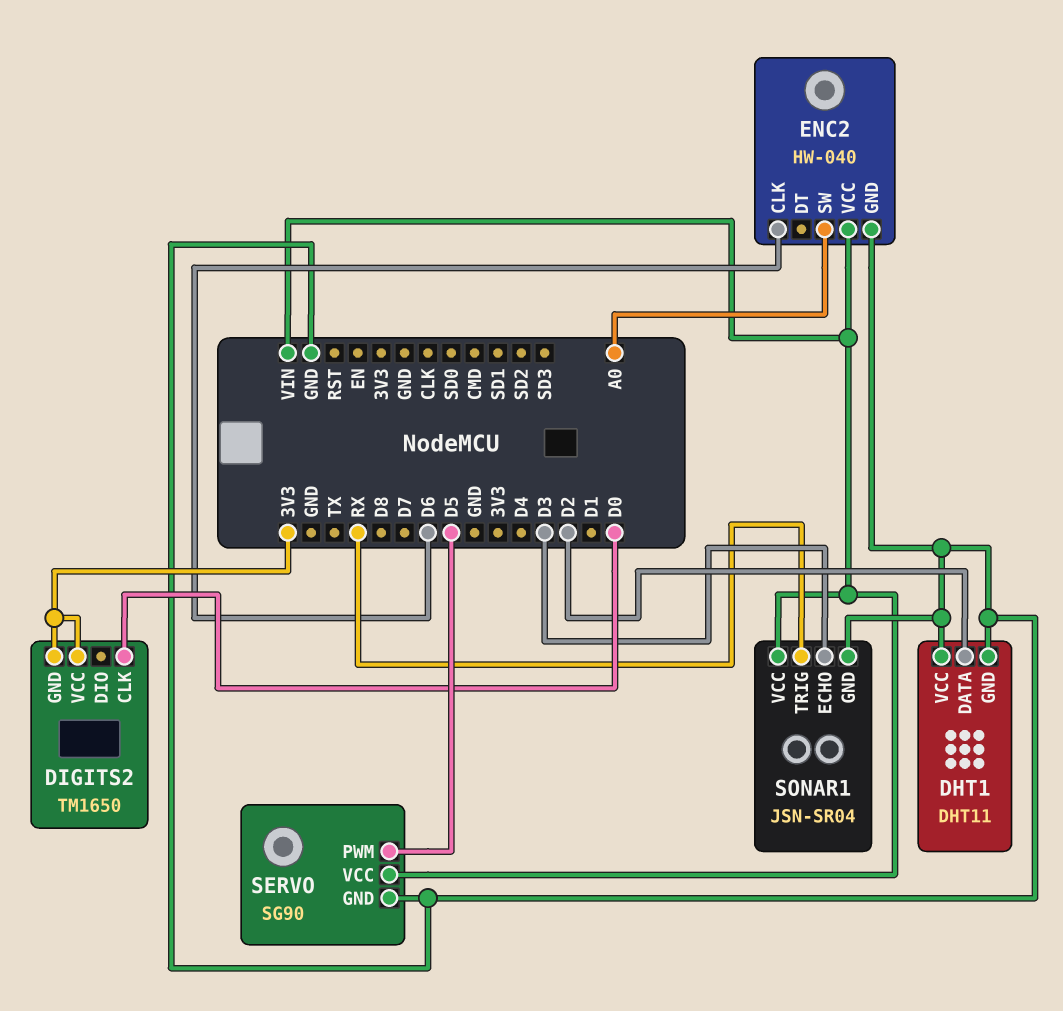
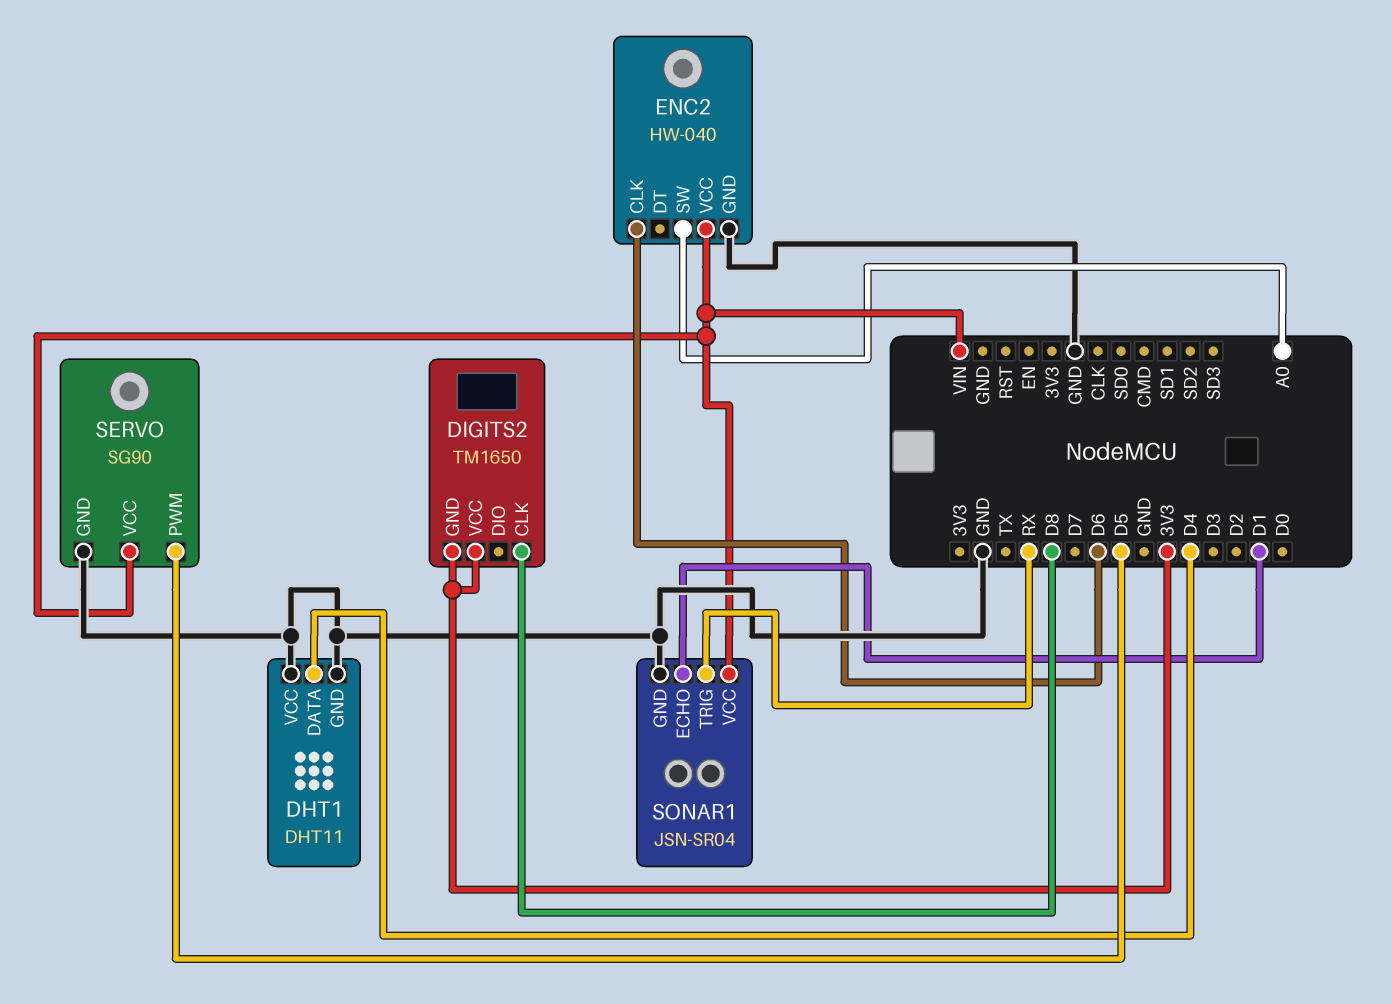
DHT1 pin DATA: D2 -> D4
DIGITS2 pin CLK: D0 -> D8
SONAR1 pin ECHO: D3 -> D1

